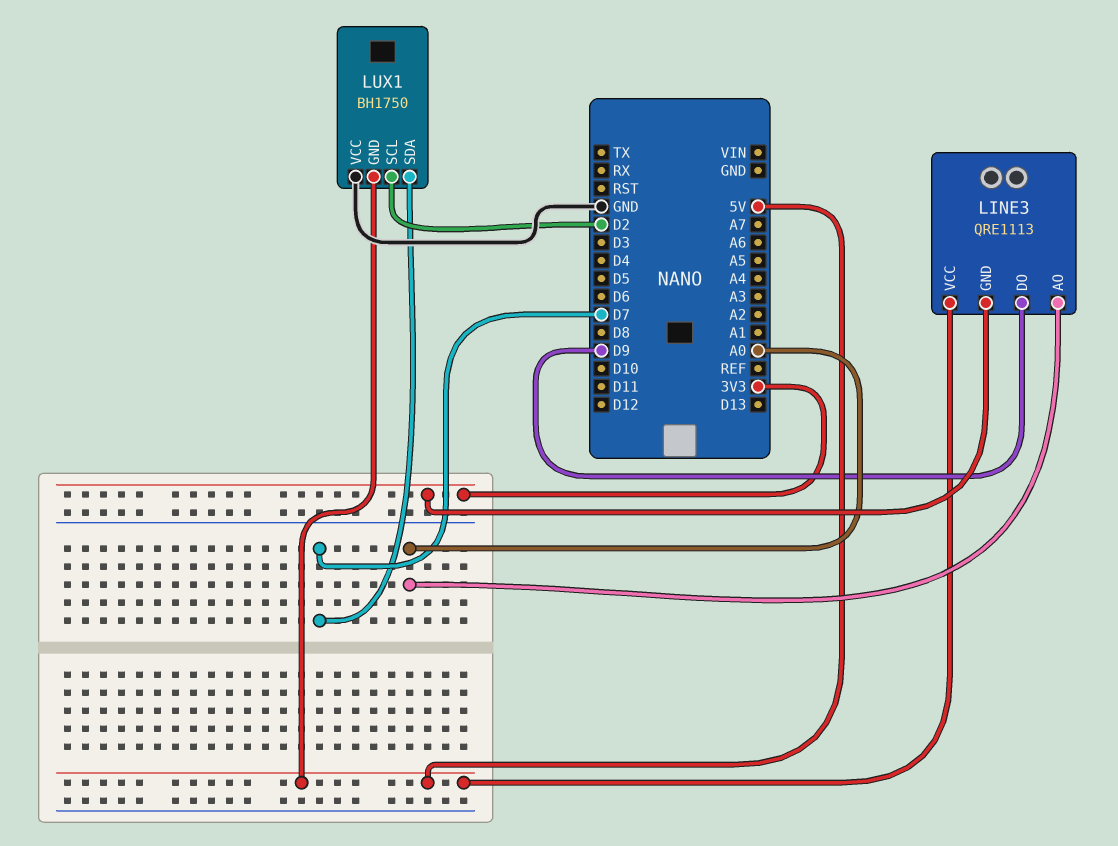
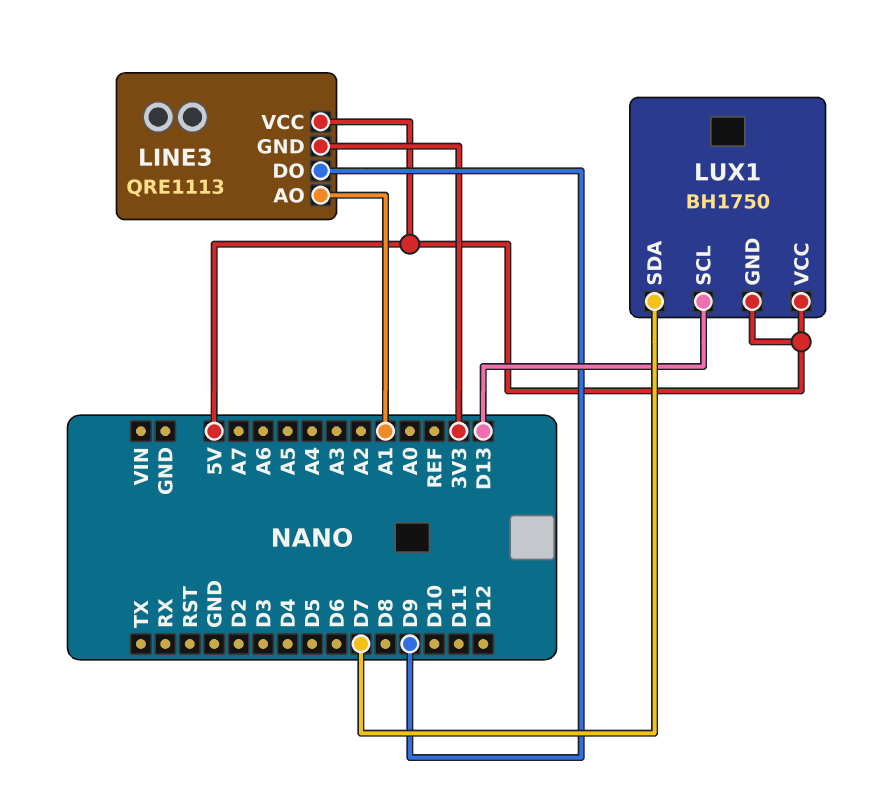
LINE3 pin AO: A0 -> A1
LUX1 pin SCL: D2 -> D13
LUX1 pin VCC: GND -> 5V

